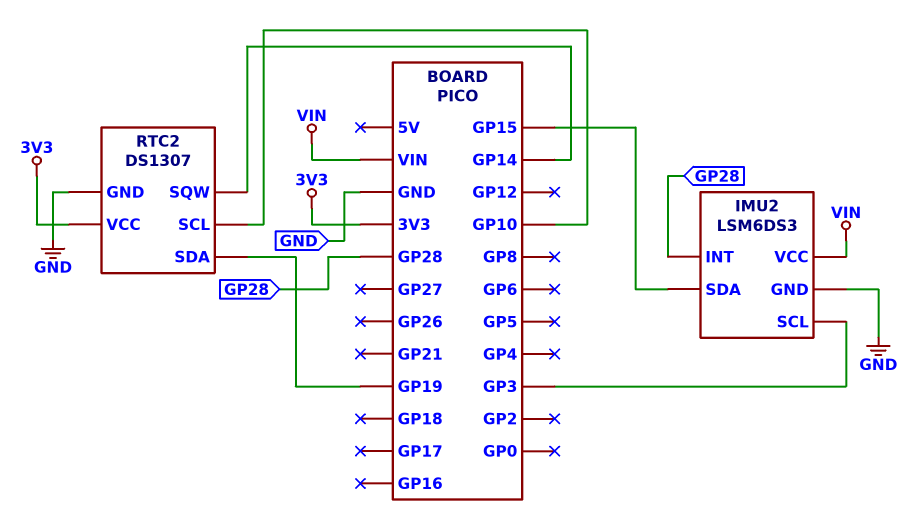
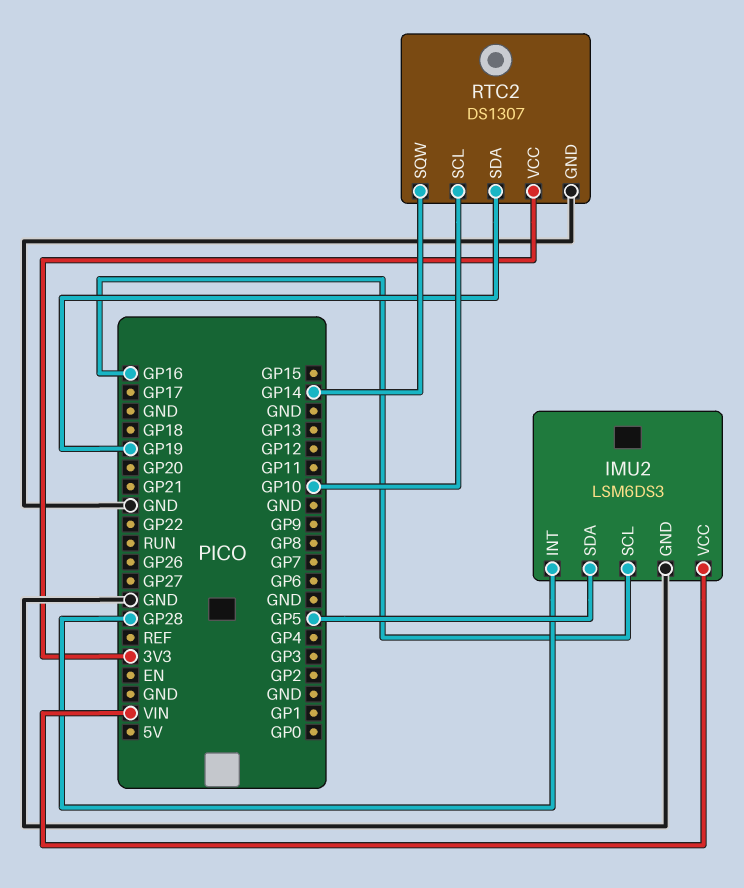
IMU2 pin SCL: GP3 -> GP16
IMU2 pin SDA: GP15 -> GP5

